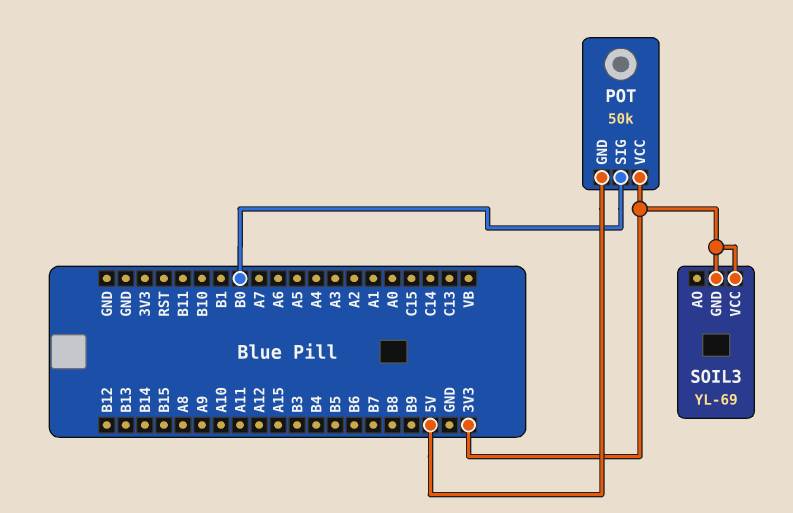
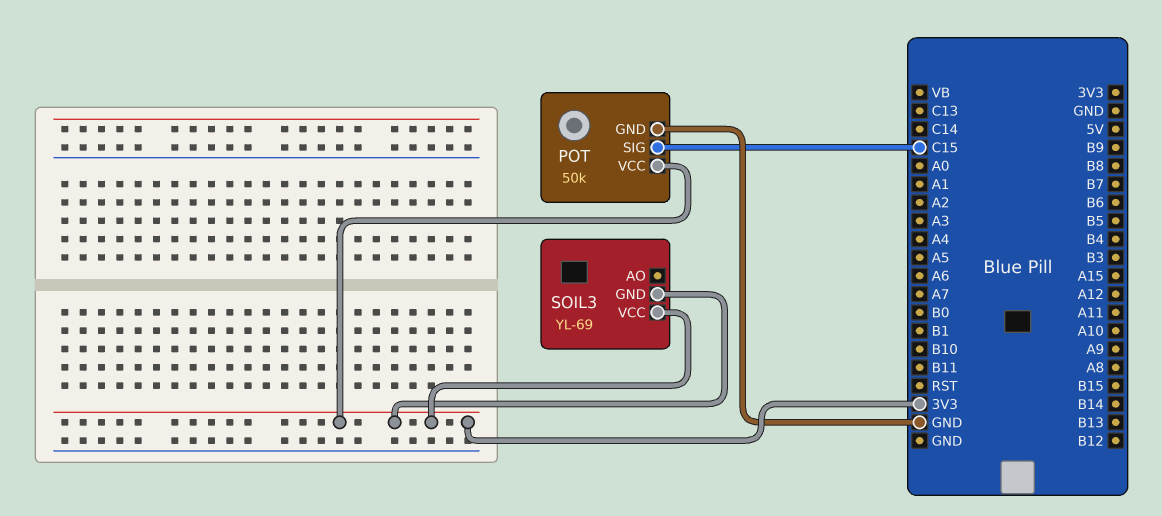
POT pin GND: 5V -> GND
POT pin SIG: B0 -> C15

